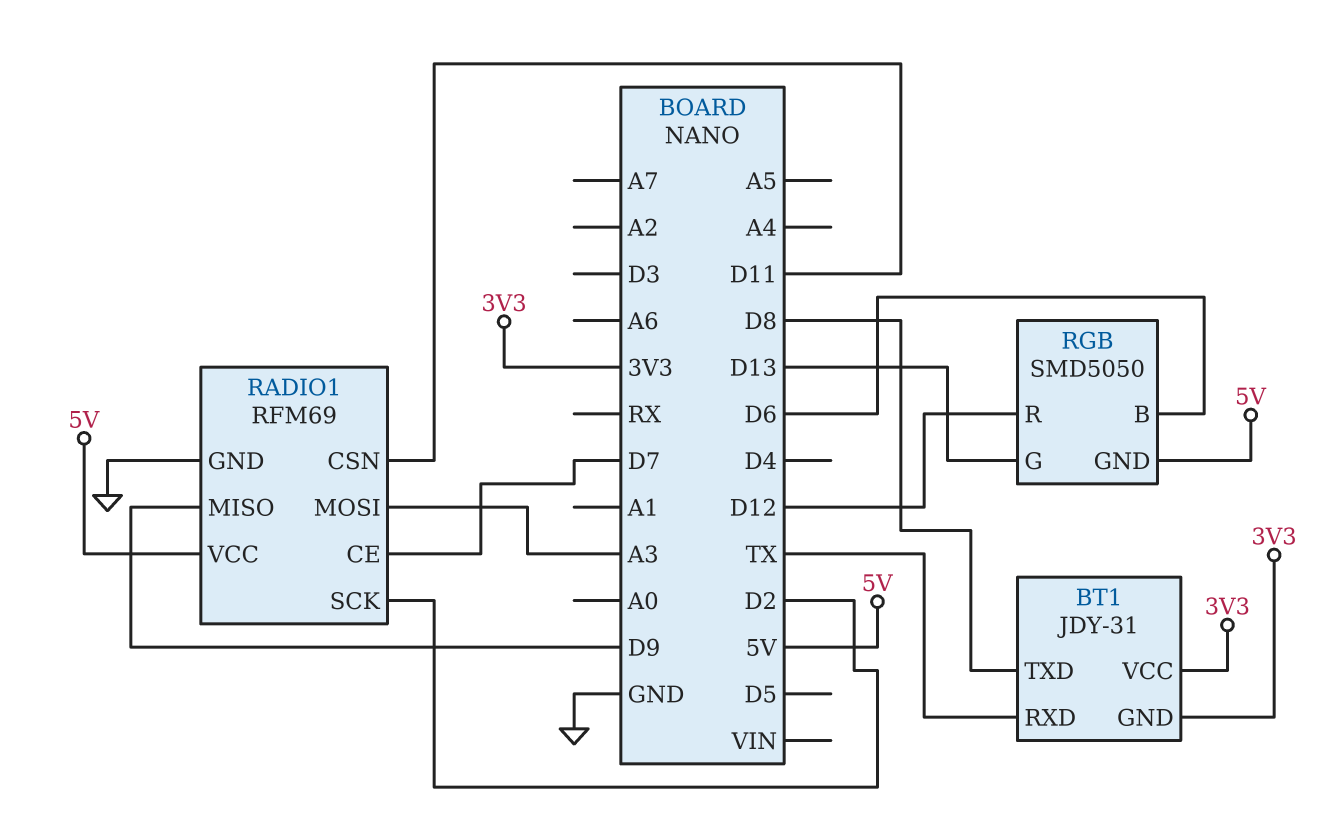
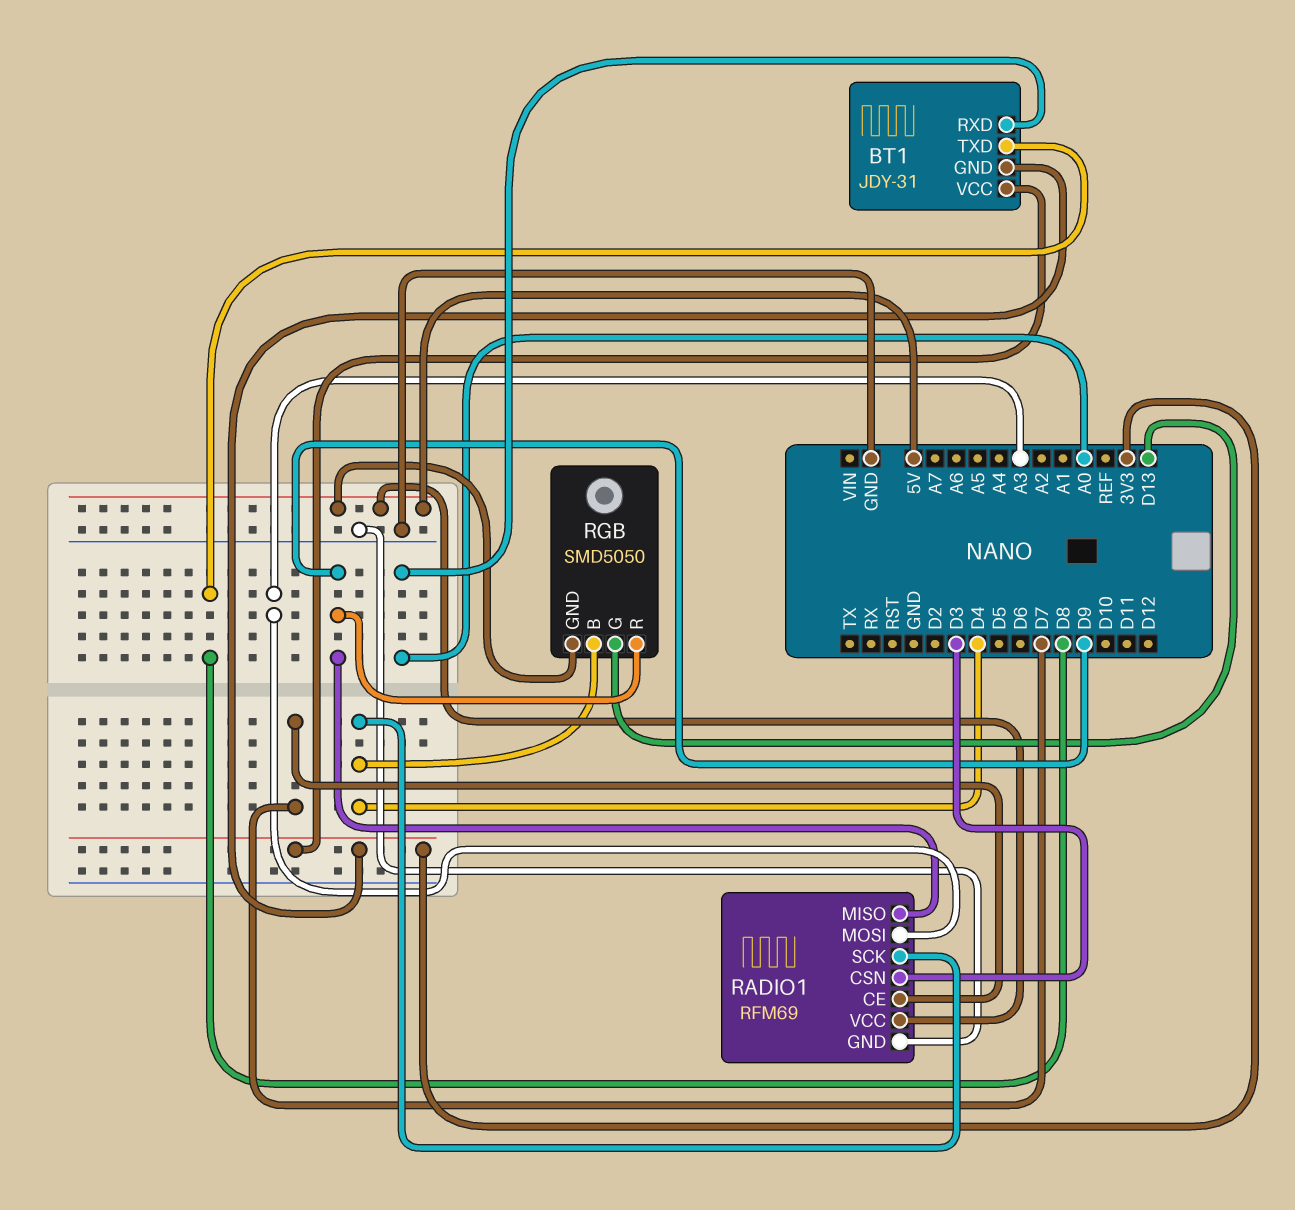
BT1 pin RXD: TX -> A0
RADIO1 pin CSN: D11 -> D3
RADIO1 pin SCK: D2 -> D4
RGB pin B: D6 -> D4
RGB pin R: D12 -> D9

